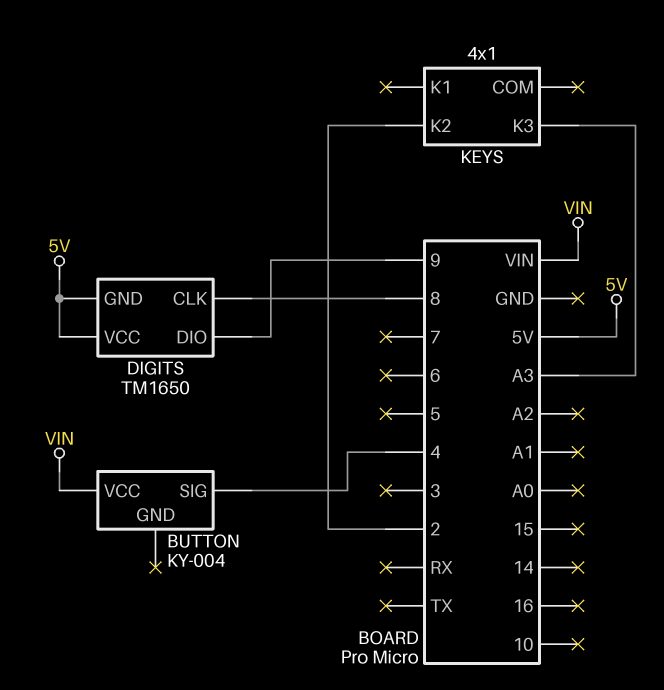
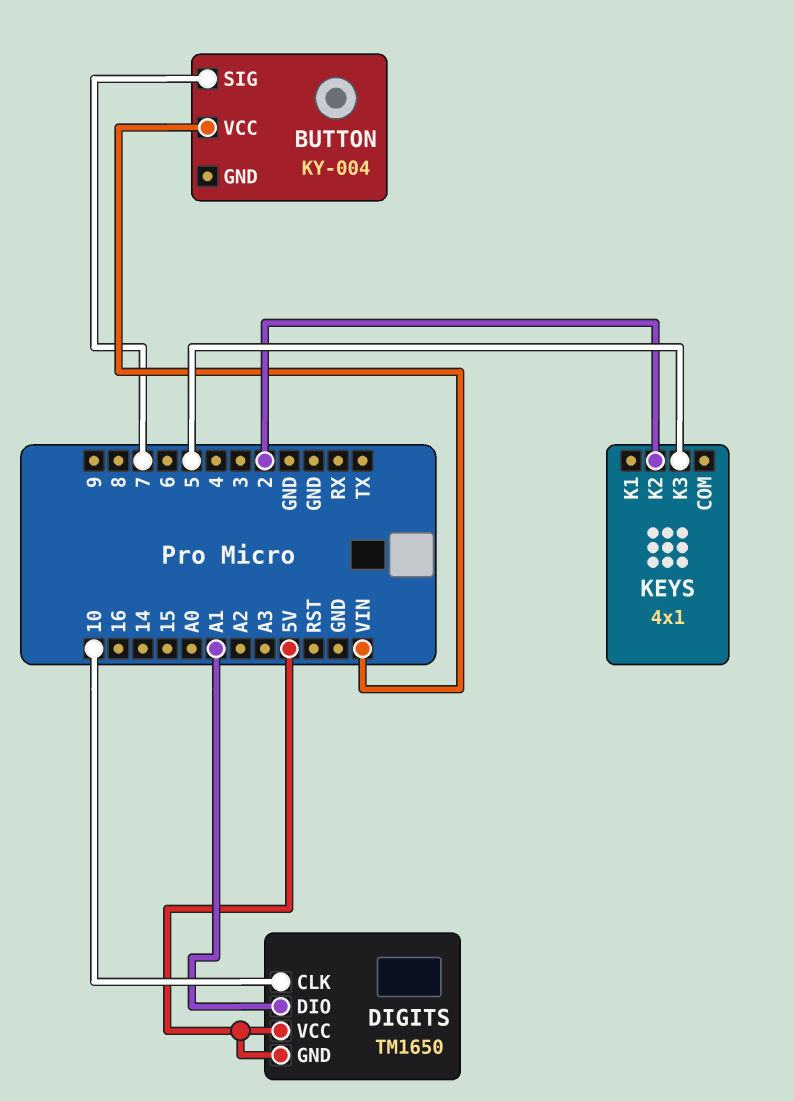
BUTTON pin SIG: 4 -> 7
DIGITS pin CLK: 8 -> 10
DIGITS pin DIO: 9 -> A1
KEYS pin K3: A3 -> 5

